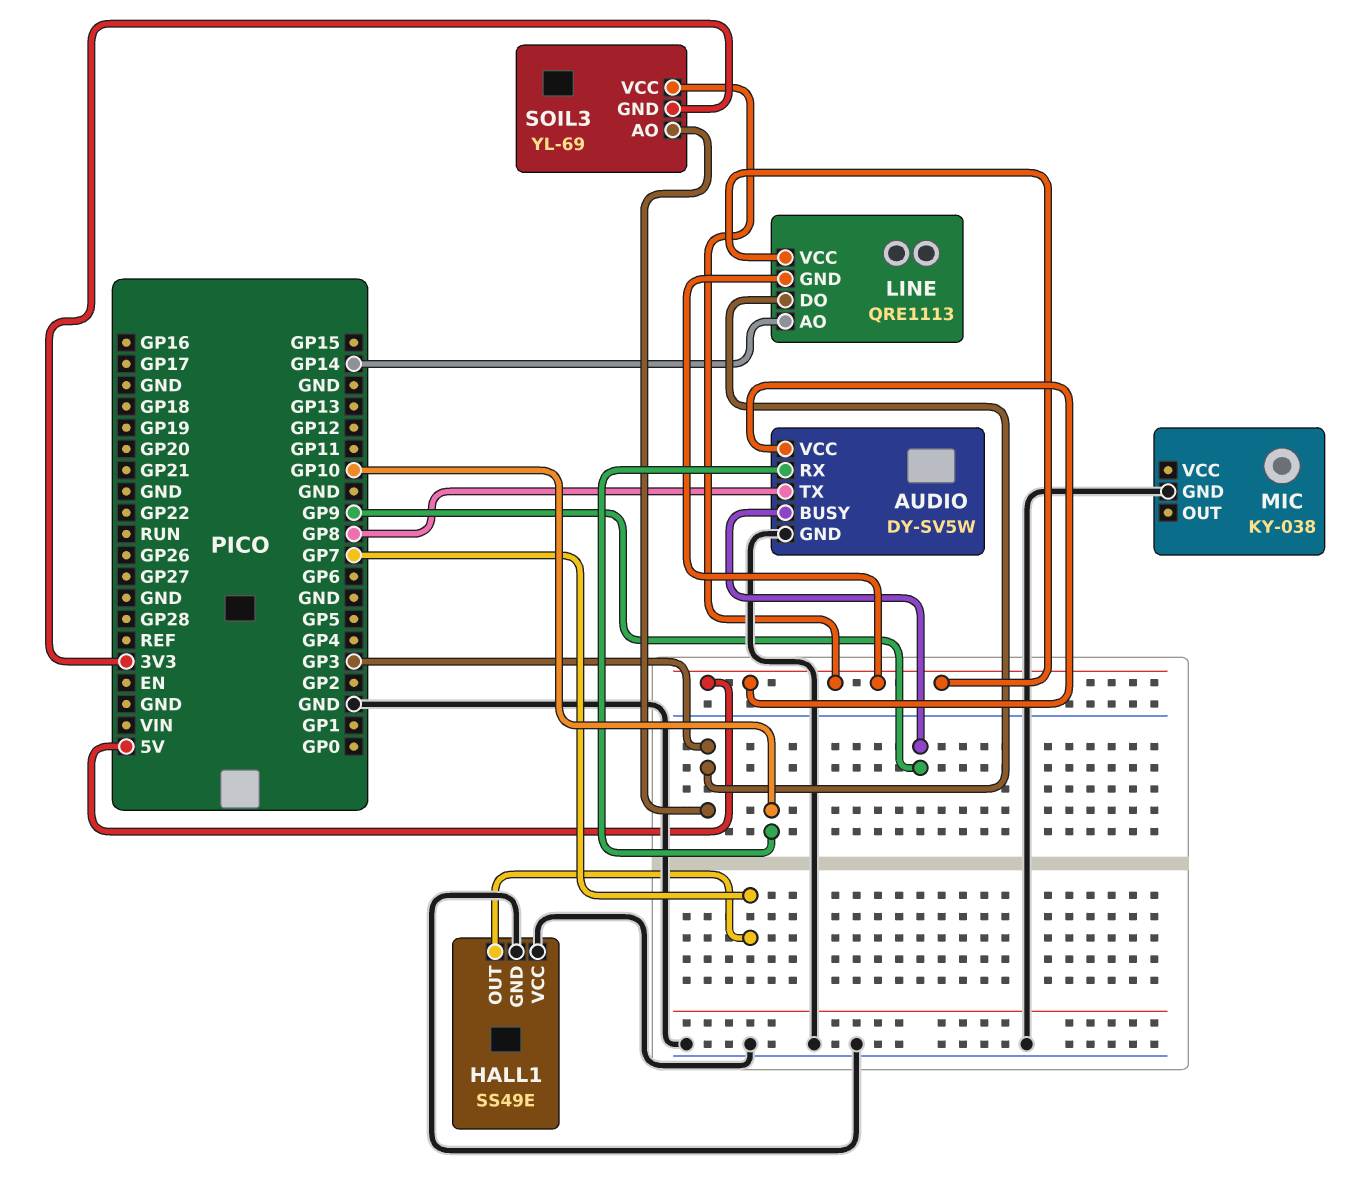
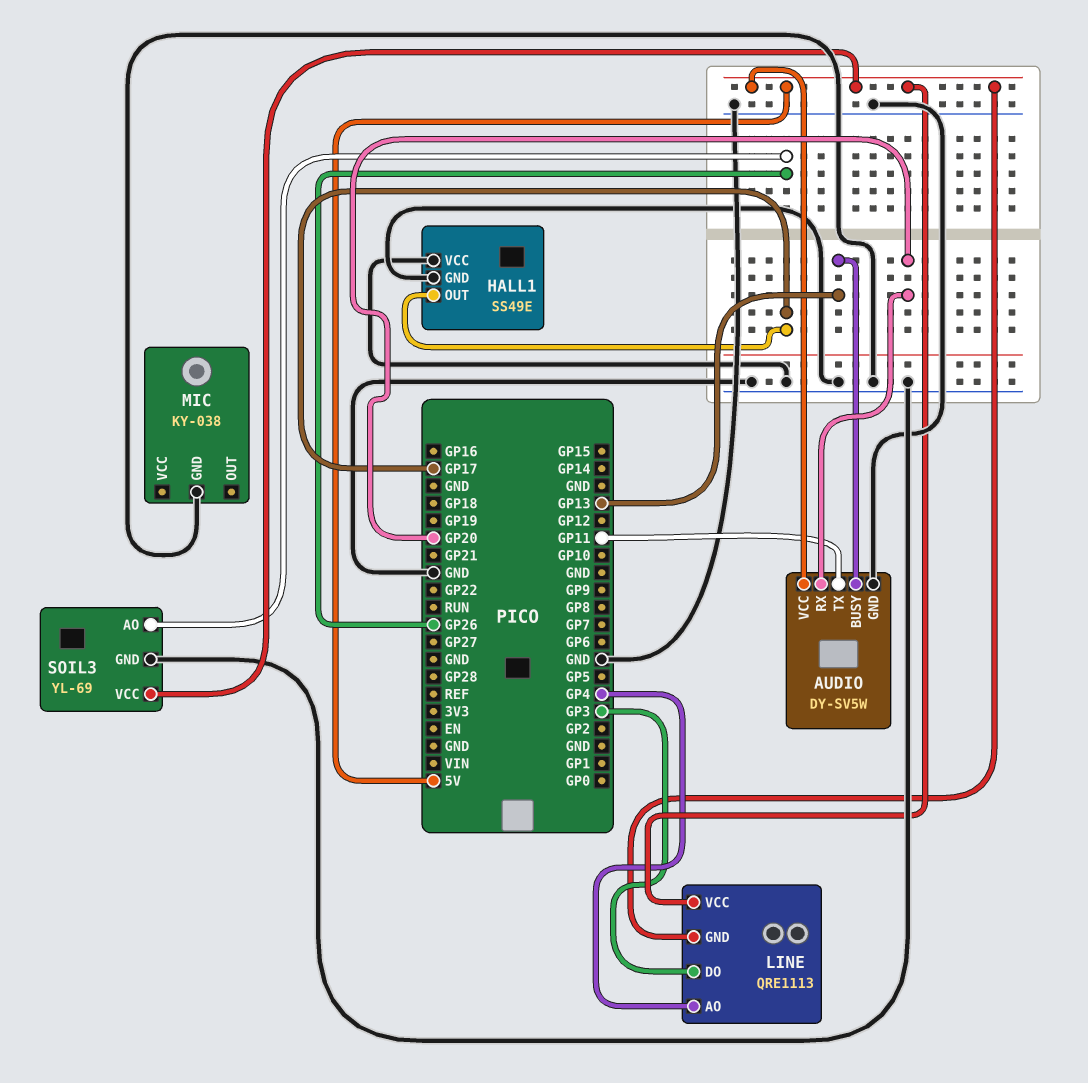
AUDIO pin BUSY: GP9 -> GP13
AUDIO pin RX: GP10 -> GP20
AUDIO pin TX: GP8 -> GP11
HALL1 pin OUT: GP7 -> GP17
LINE pin AO: GP14 -> GP4
SOIL3 pin AO: GP3 -> GP26
SOIL3 pin GND: 3V3 -> GND

